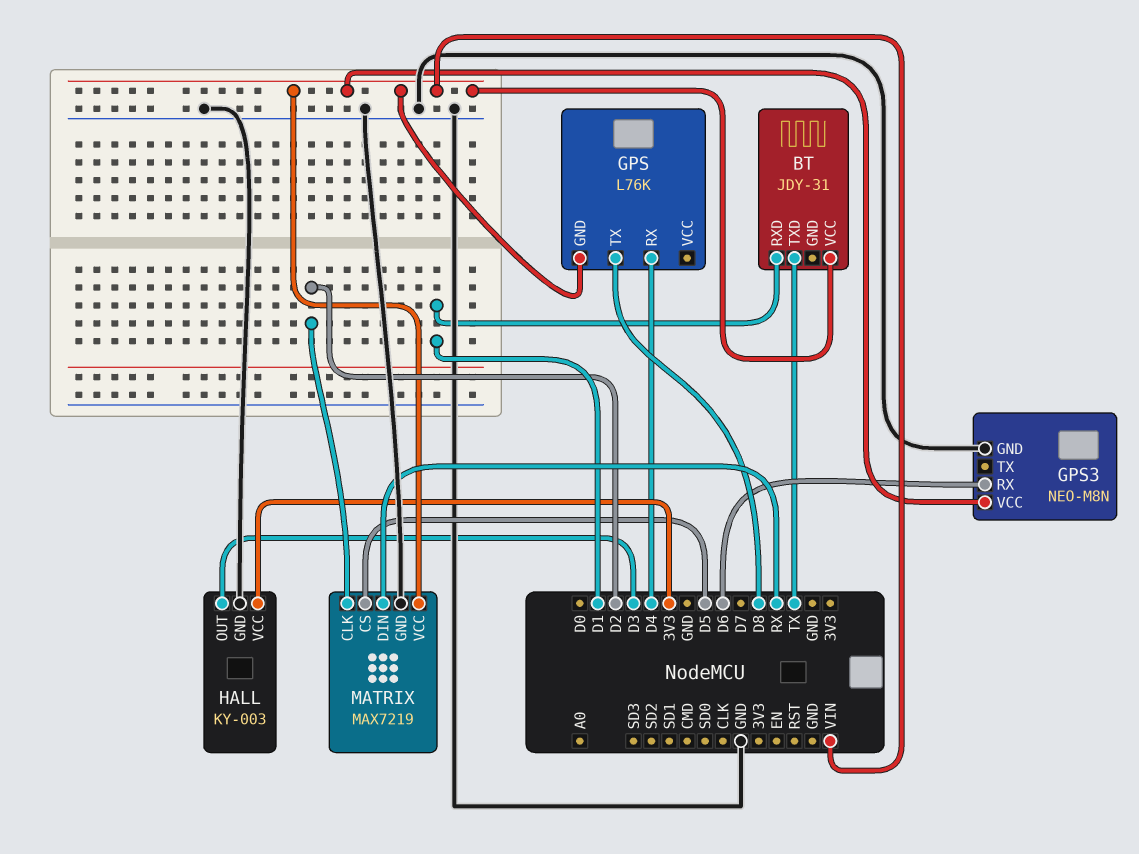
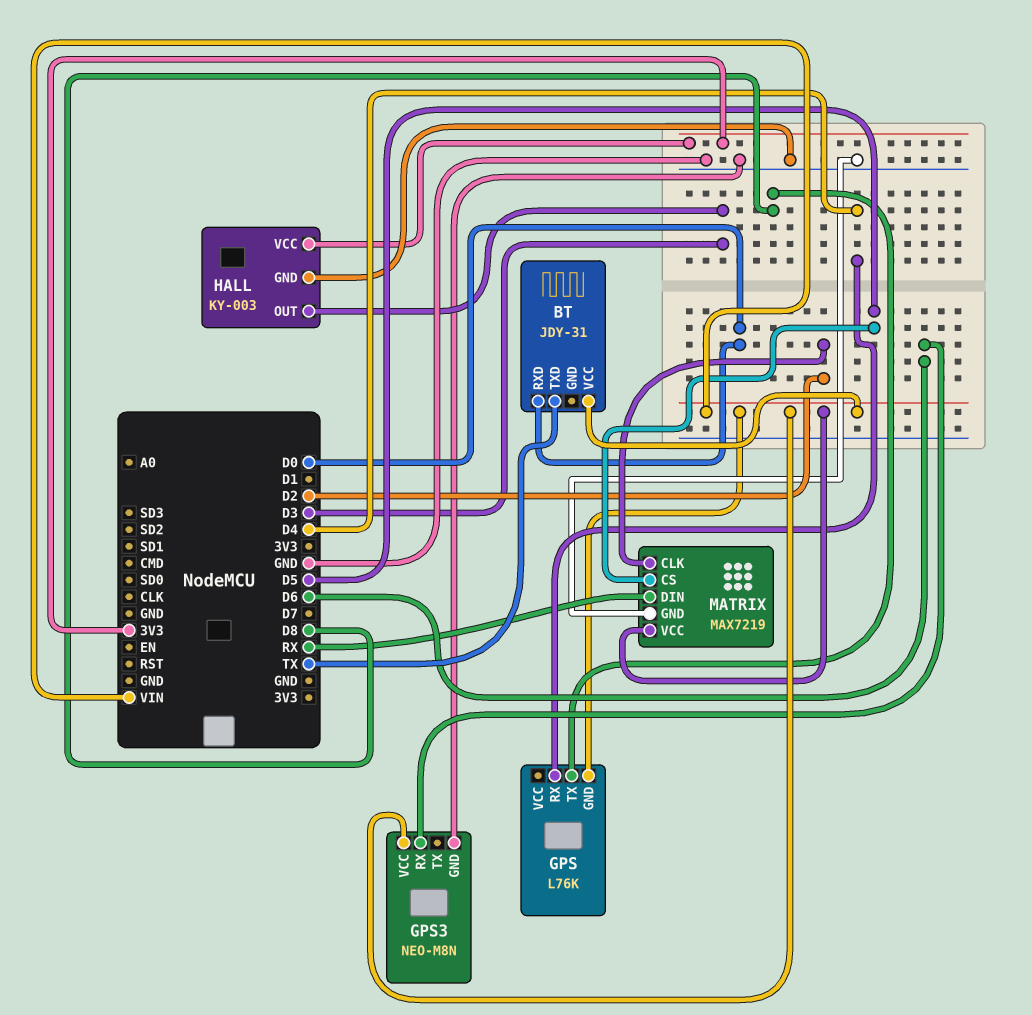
BT pin RXD: D1 -> D0

